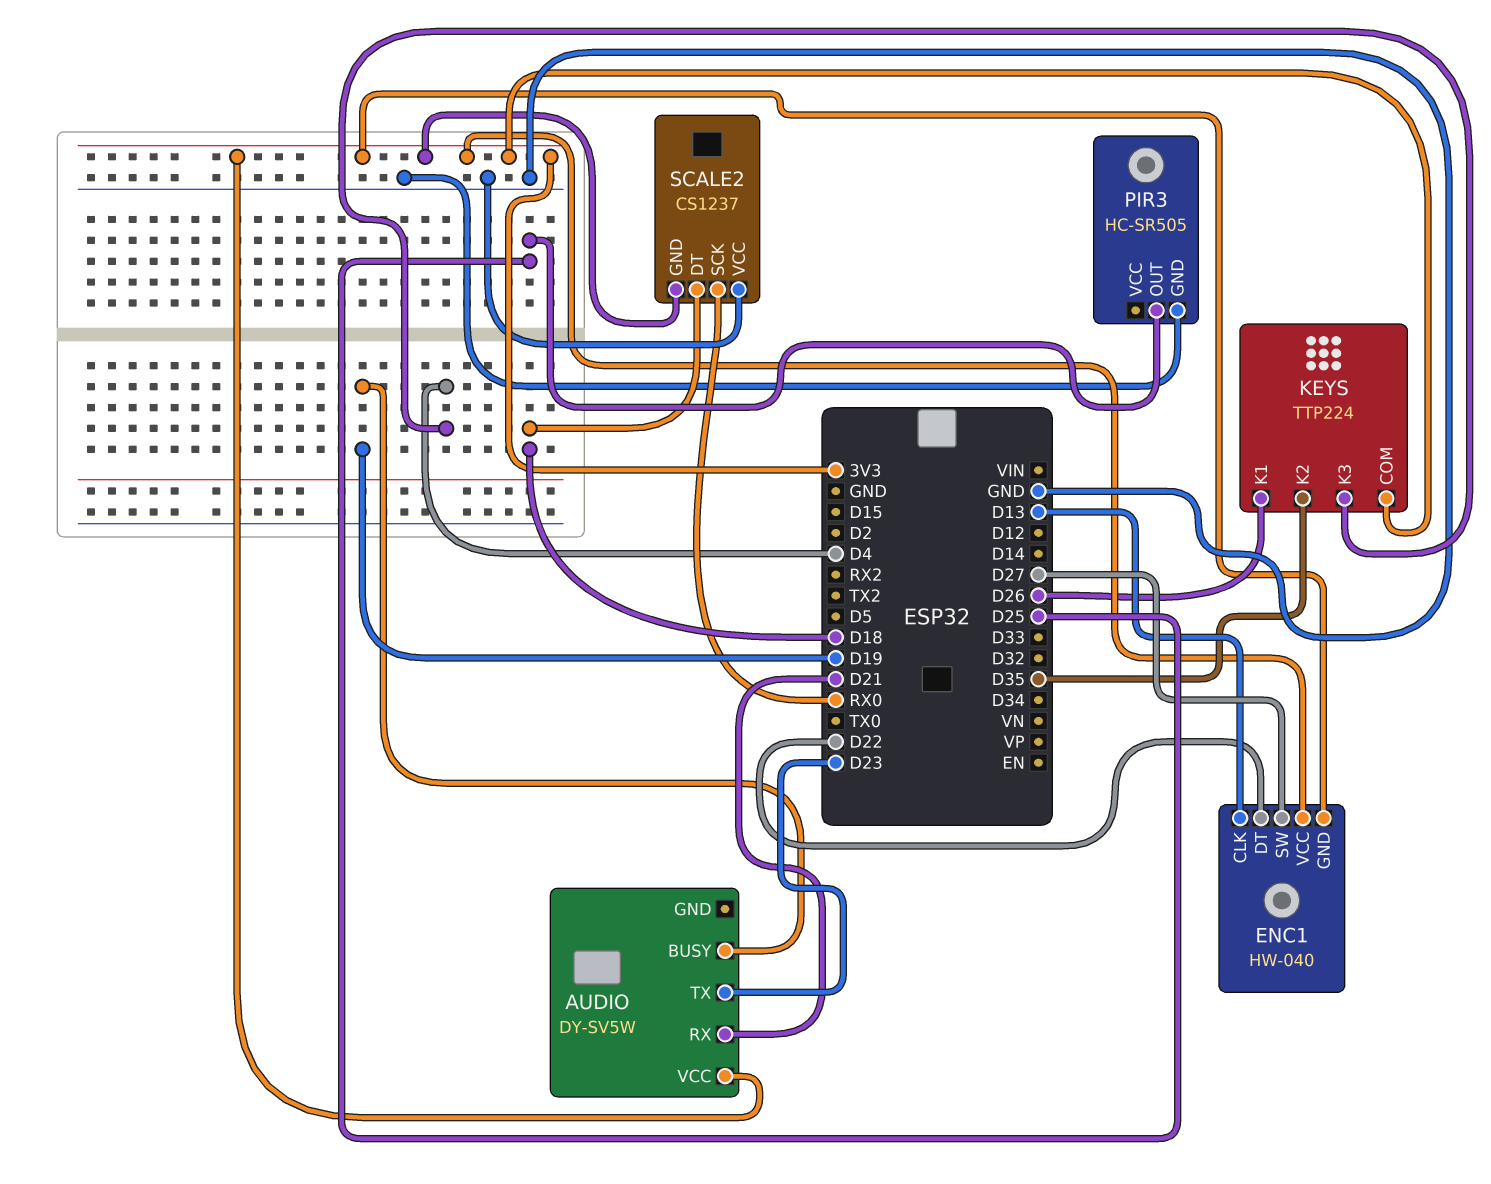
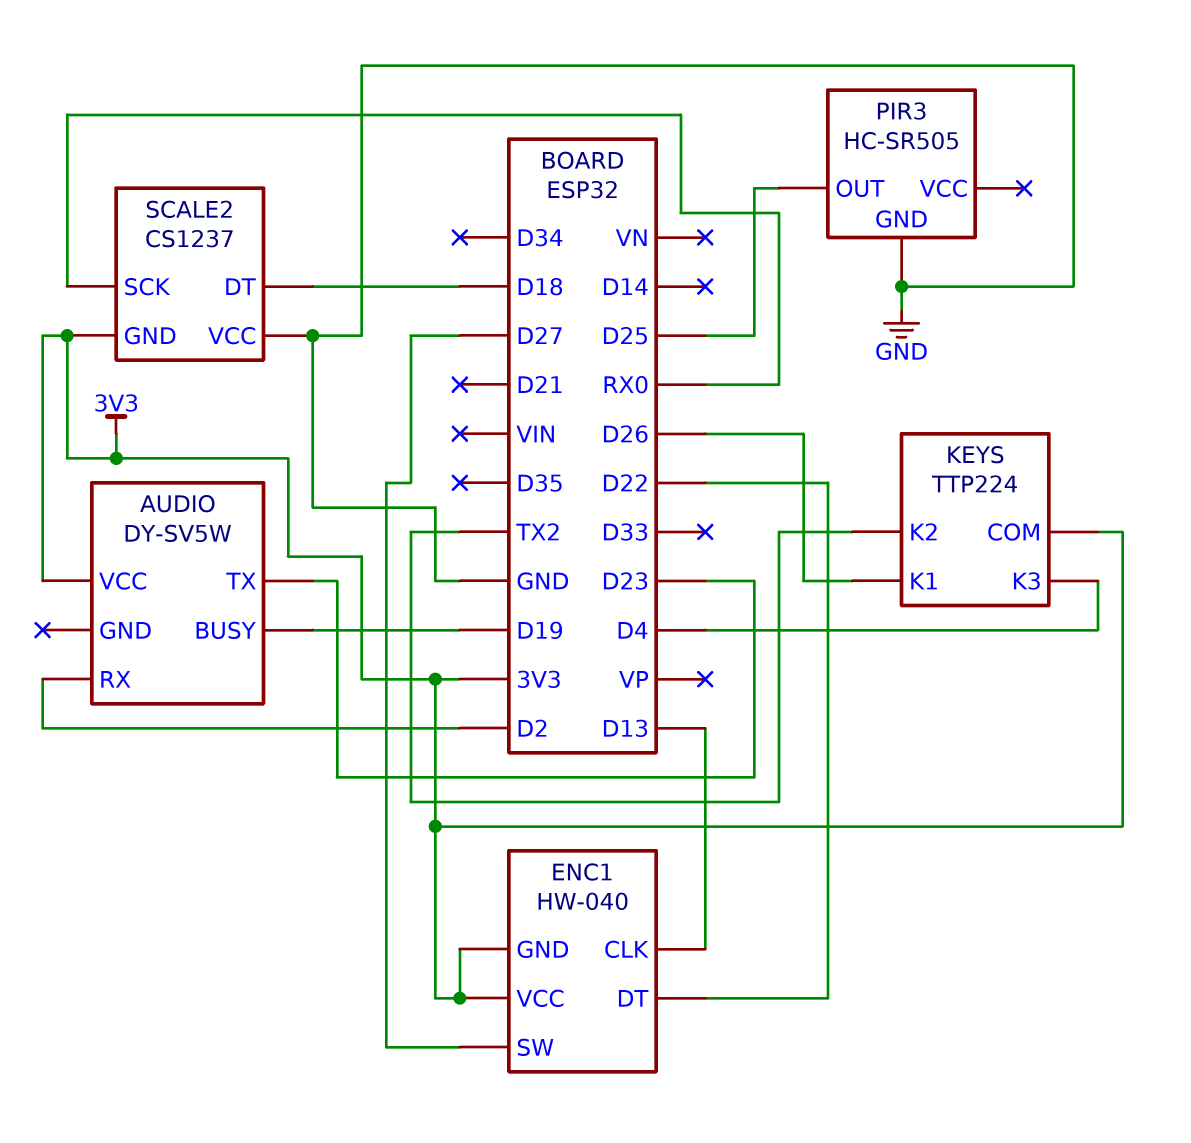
AUDIO pin RX: D21 -> D2
KEYS pin K2: D35 -> TX2

